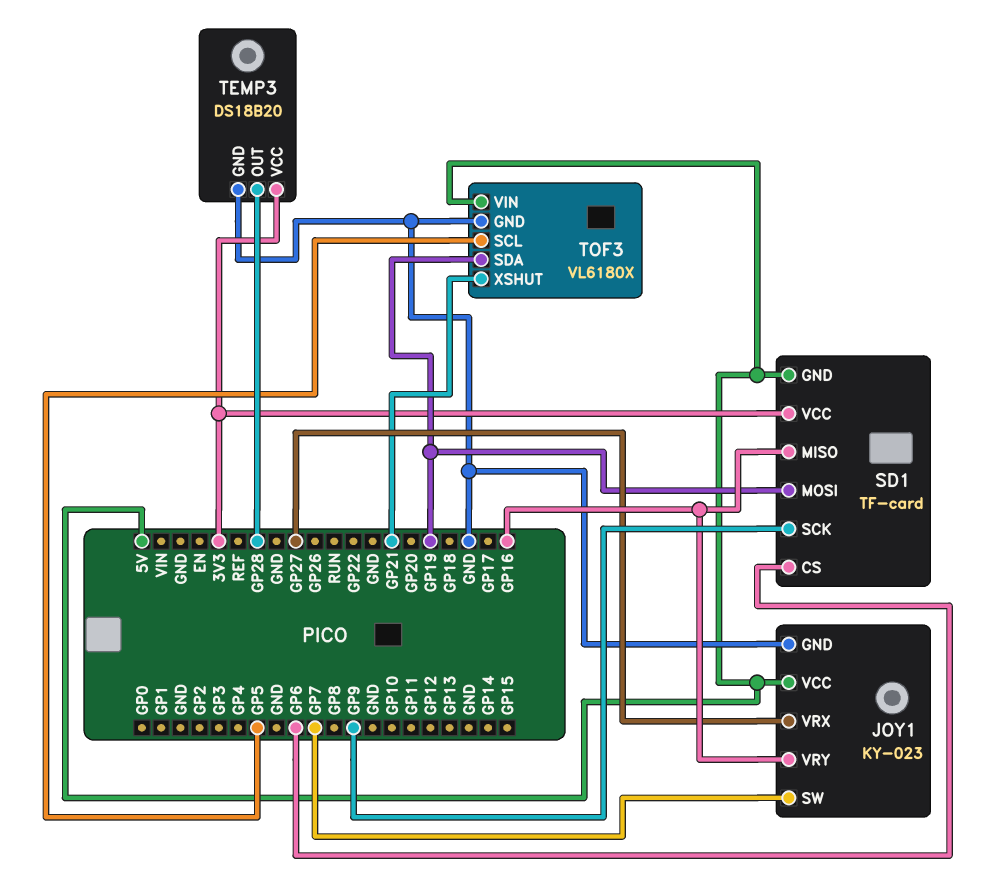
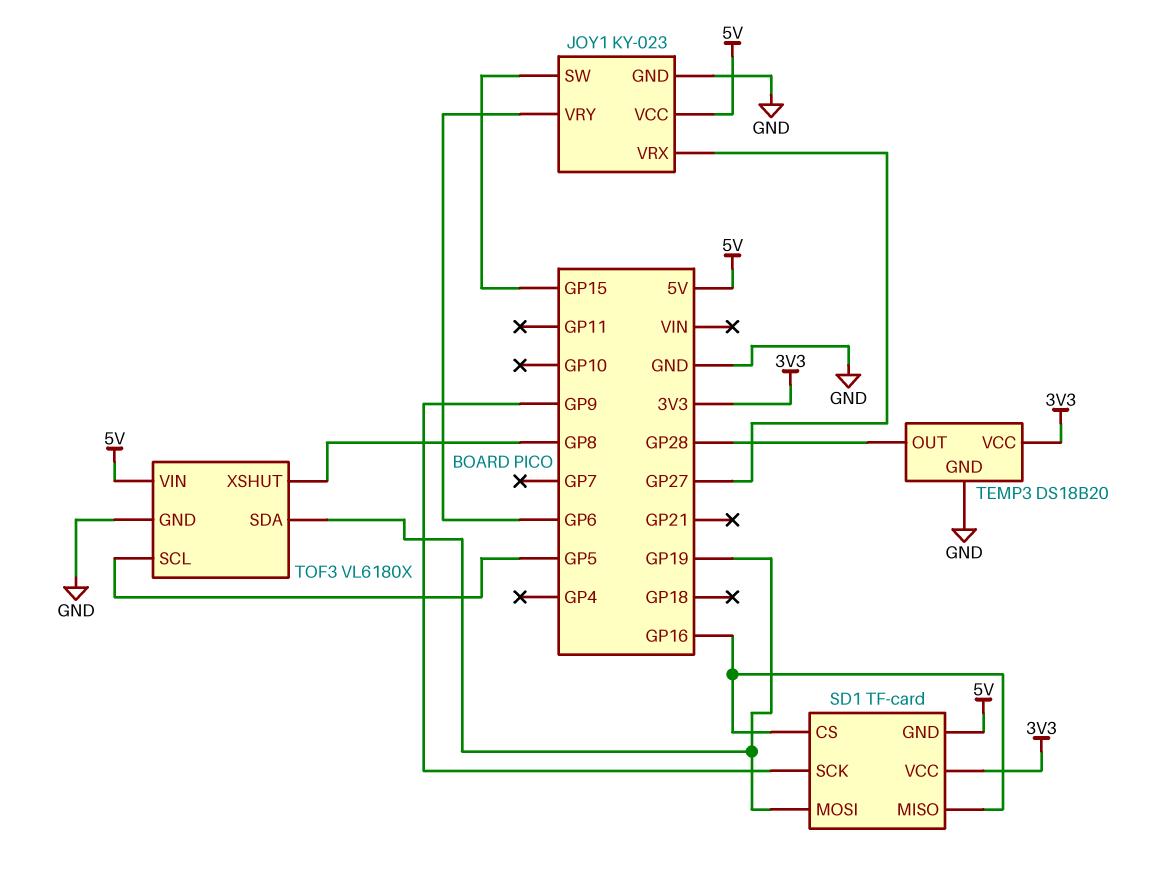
JOY1 pin SW: GP7 -> GP15
JOY1 pin VRY: GP16 -> GP6
SD1 pin CS: GP6 -> GP16
TOF3 pin XSHUT: GP21 -> GP8

